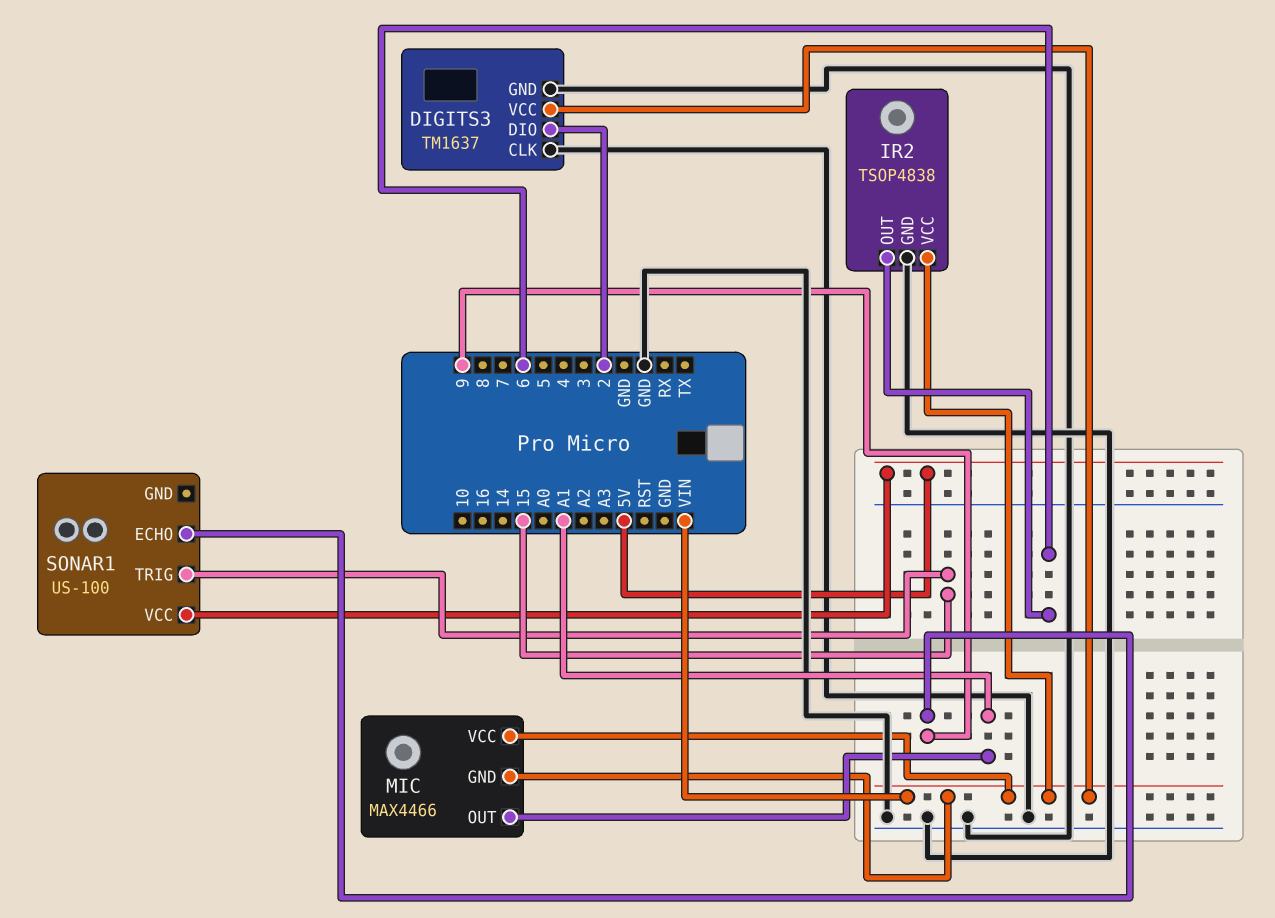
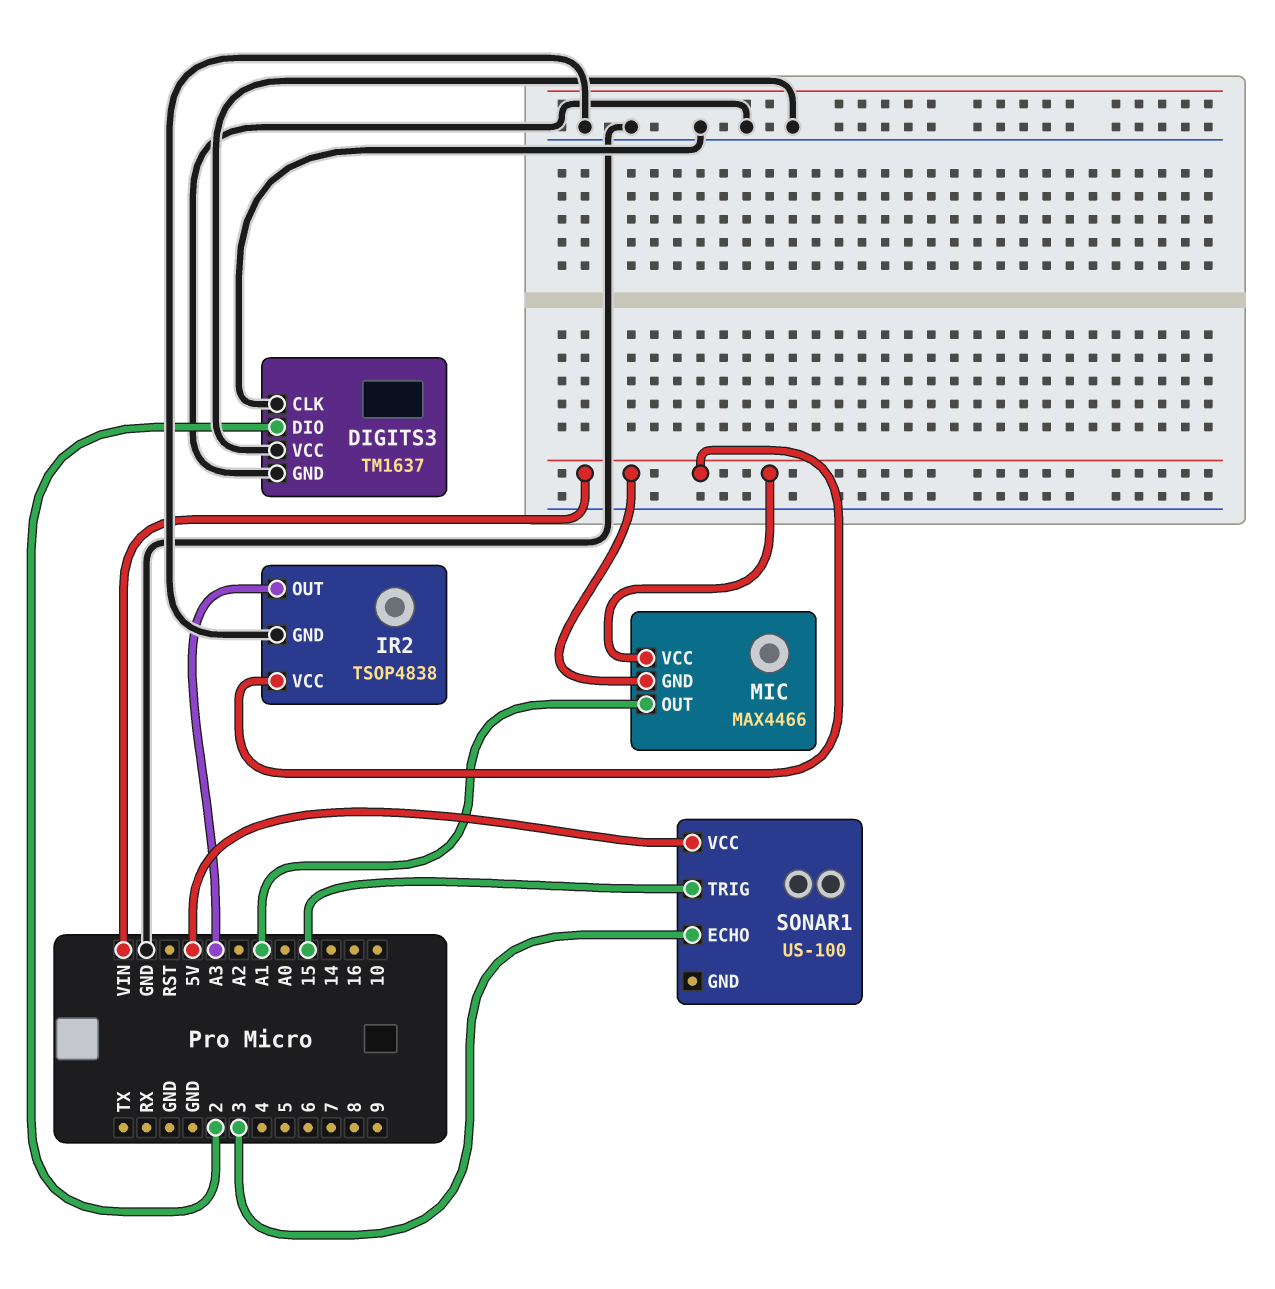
DIGITS3 pin VCC: VIN -> GND
IR2 pin OUT: 6 -> A3
SONAR1 pin ECHO: 9 -> 3

